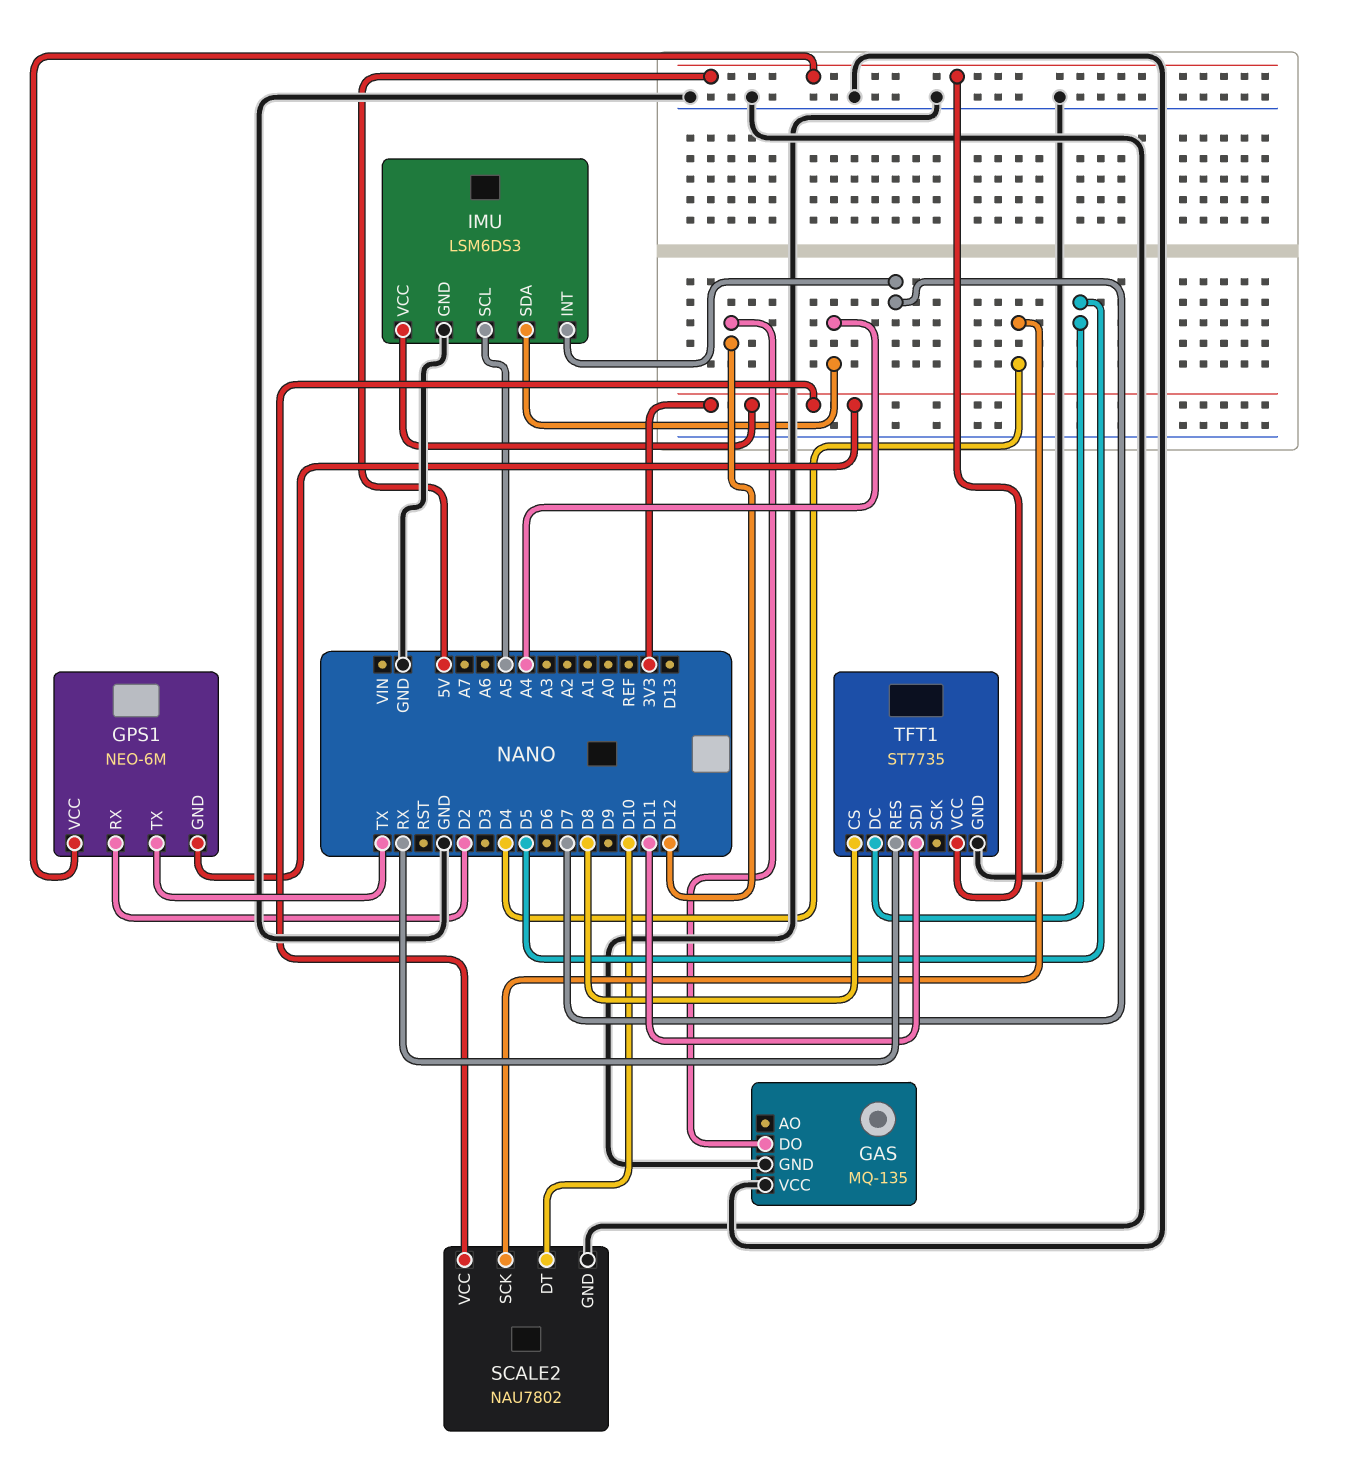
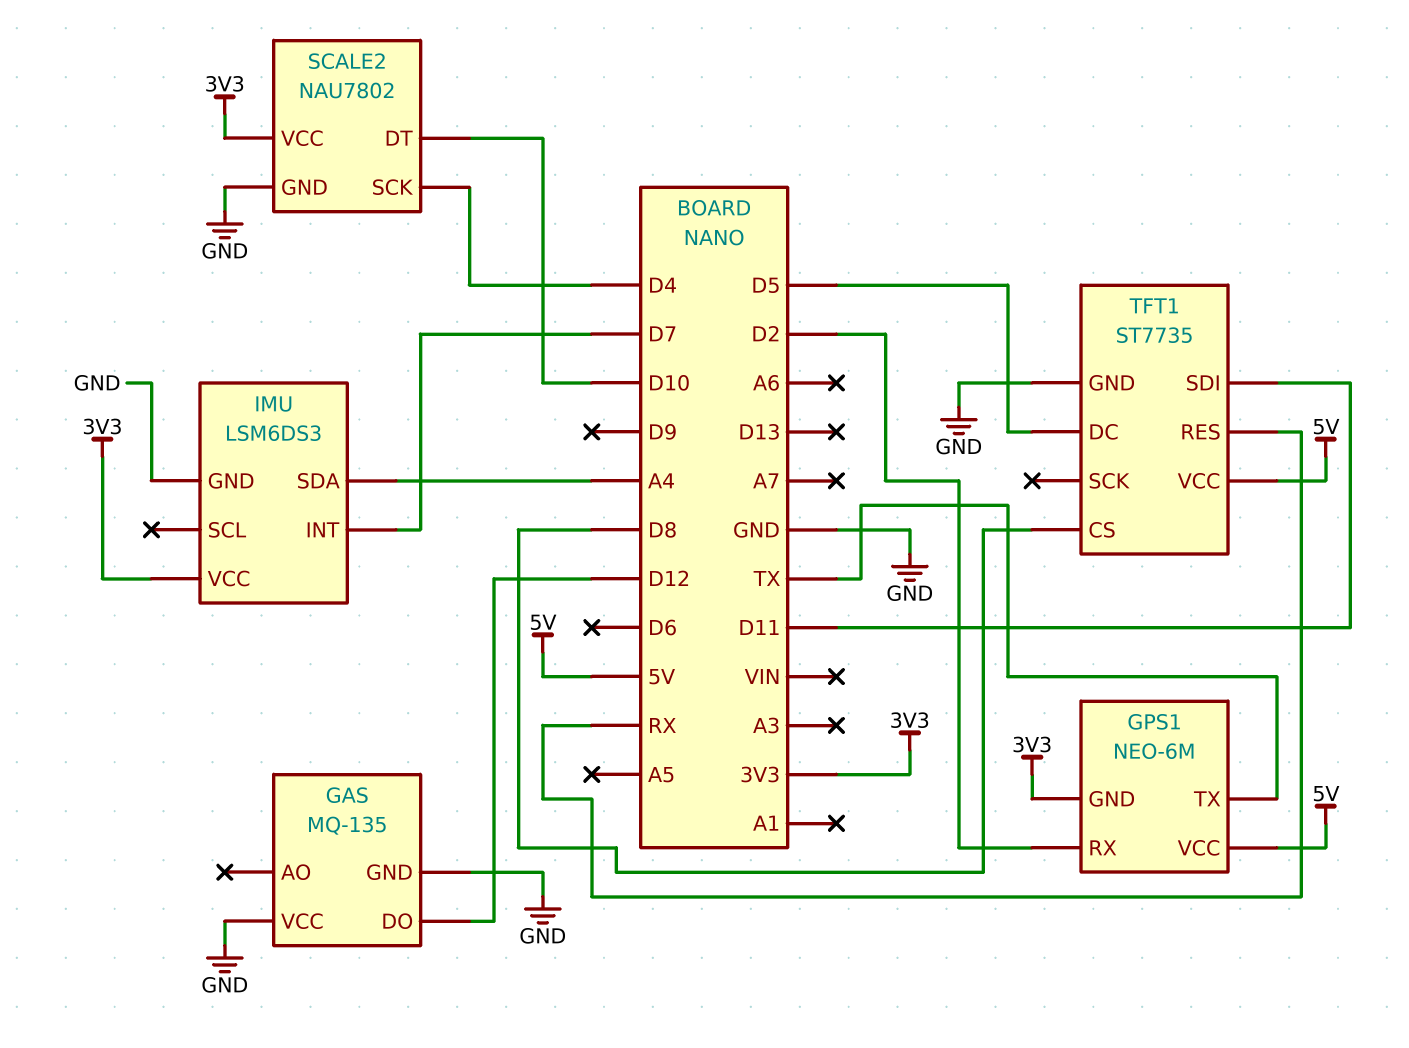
IMU pin SCL: A5 -> none

